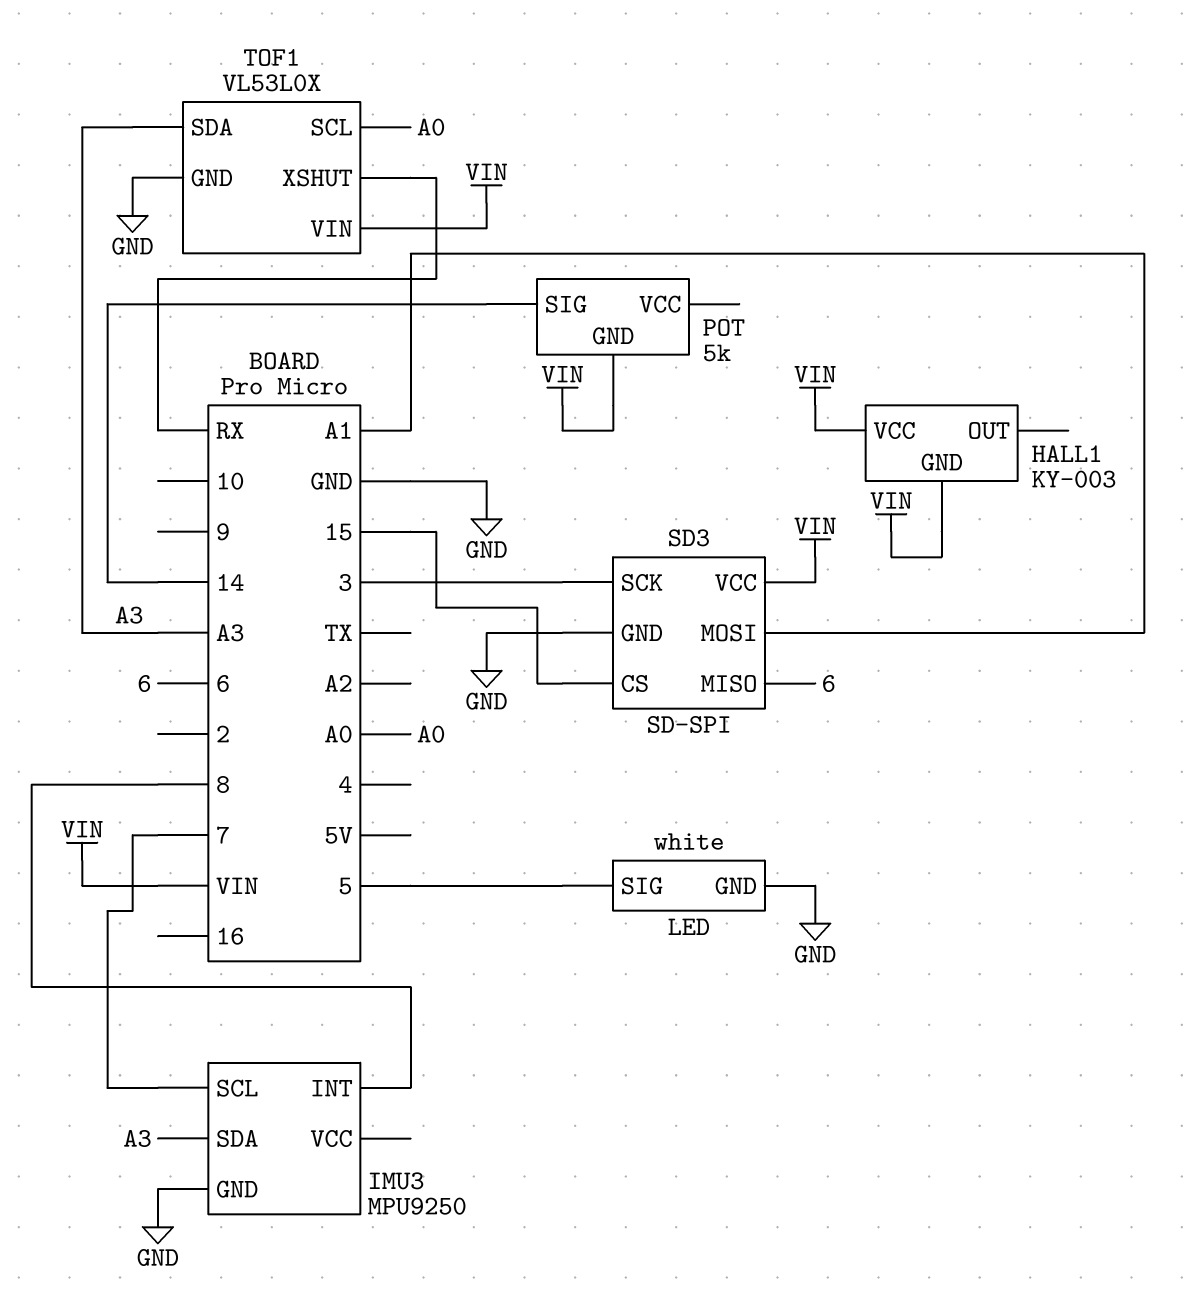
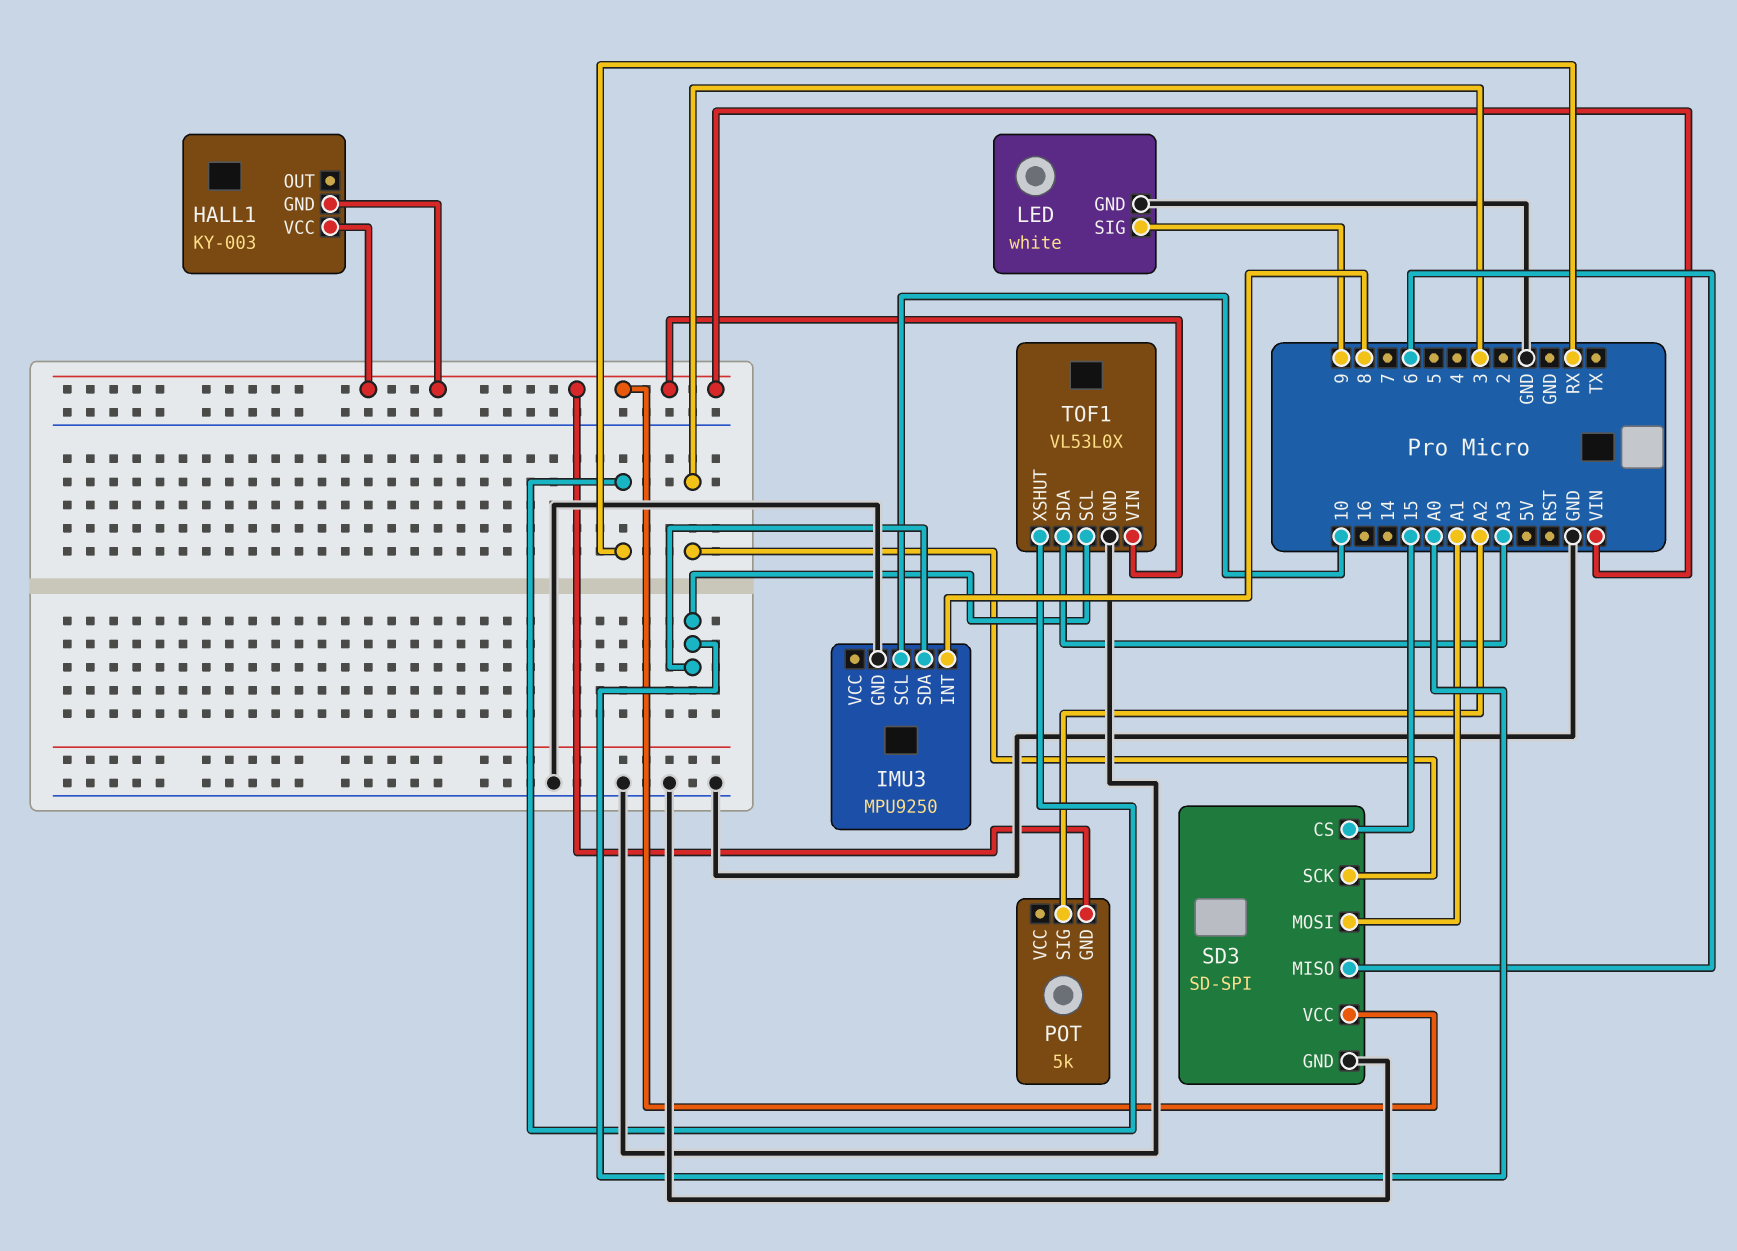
IMU3 pin SCL: 7 -> 10
IMU3 pin SDA: A3 -> A0
LED pin SIG: 5 -> 9
POT pin SIG: 14 -> A2

